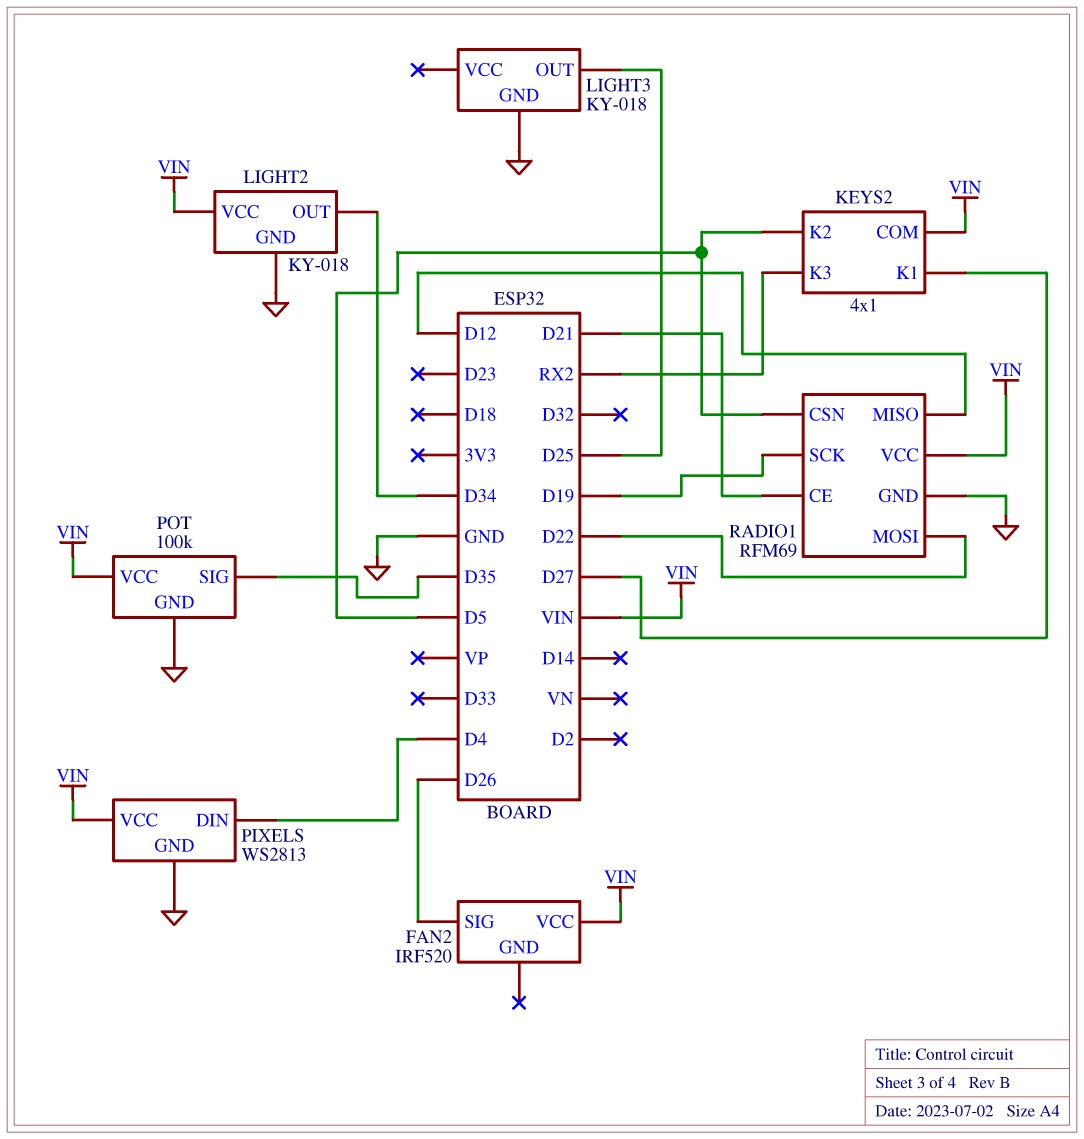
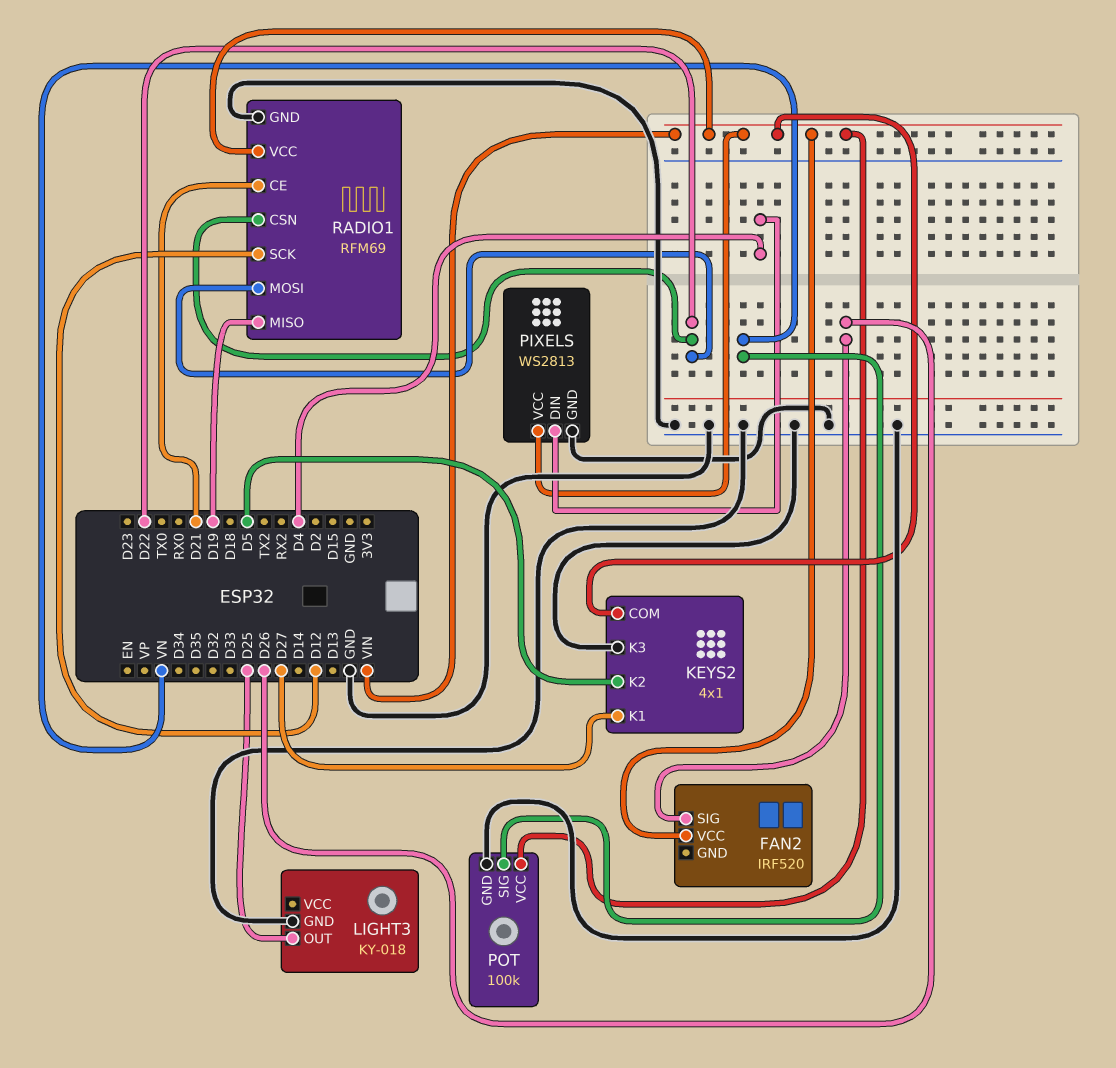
KEYS2 pin K3: RX2 -> GND
LIGHT2: KY-018 -> none
LIGHT2 pin GND: GND -> none
LIGHT2 pin OUT: D34 -> none
LIGHT2 pin VCC: VIN -> none
POT pin SIG: D35 -> VN
RADIO1 pin CSN: D5 -> D22
RADIO1 pin MISO: D12 -> D19
RADIO1 pin SCK: D19 -> D12

